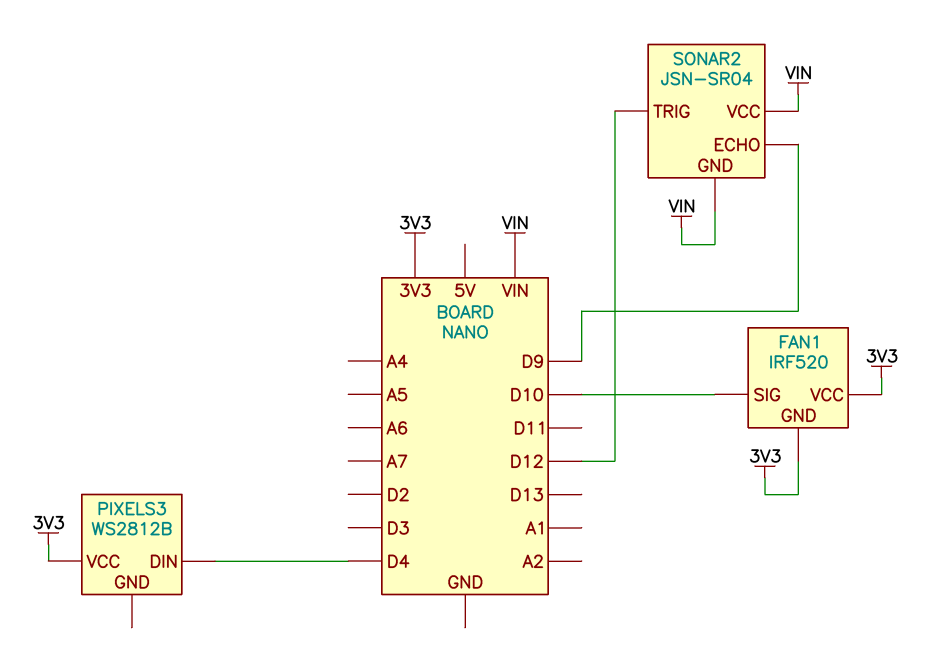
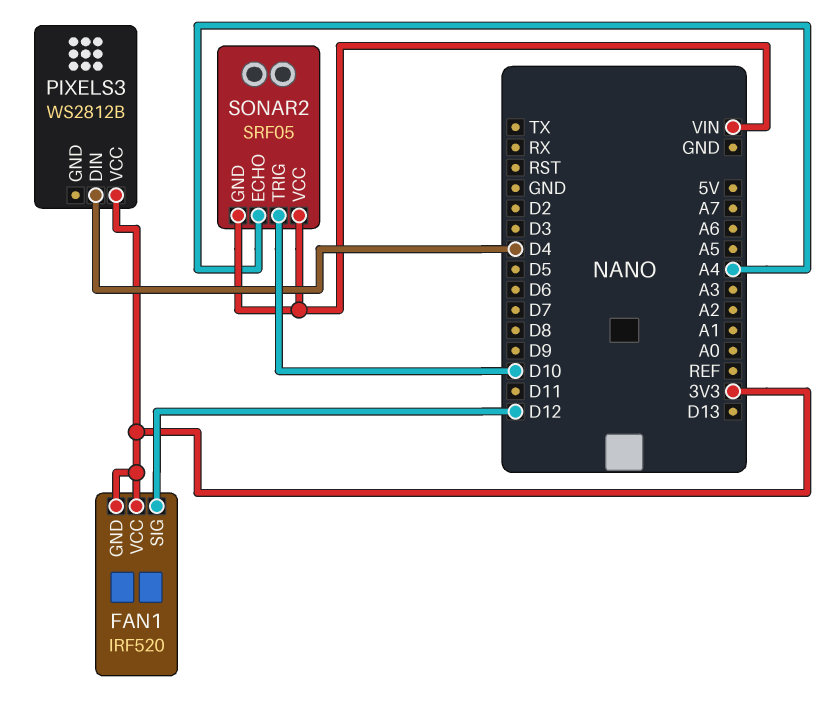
FAN1 pin SIG: D10 -> D12
SONAR2: JSN-SR04 -> SRF05
SONAR2 pin ECHO: D9 -> A4
SONAR2 pin TRIG: D12 -> D10

